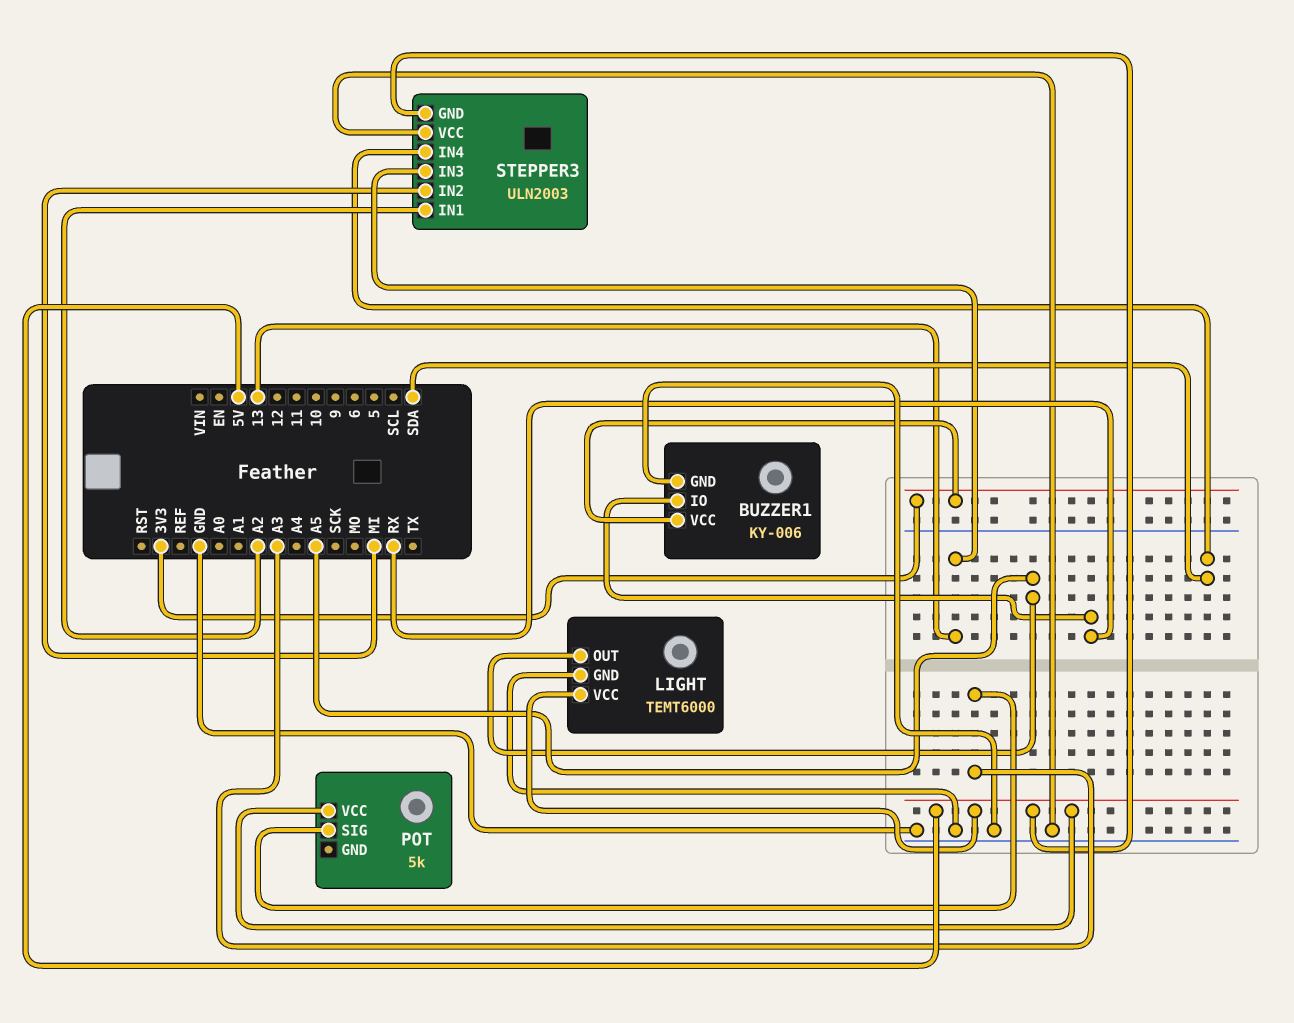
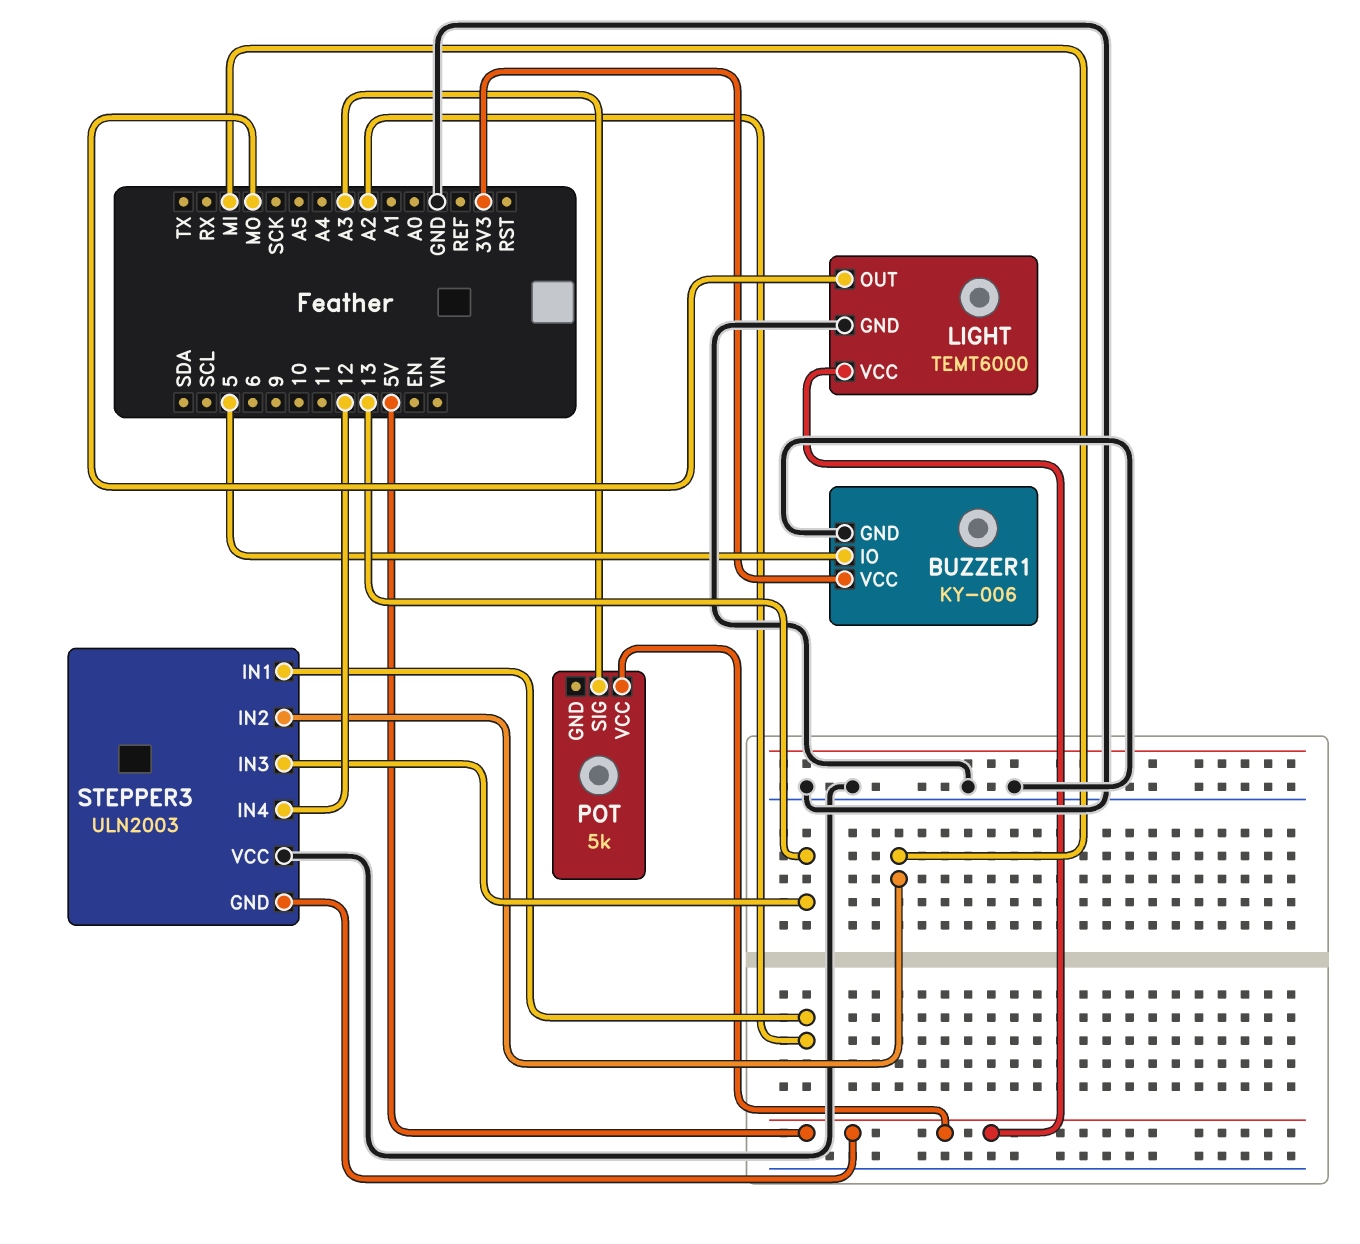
BUZZER1 pin IO: RX -> 5
LIGHT pin OUT: A5 -> MO
STEPPER3 pin IN4: SDA -> 12

